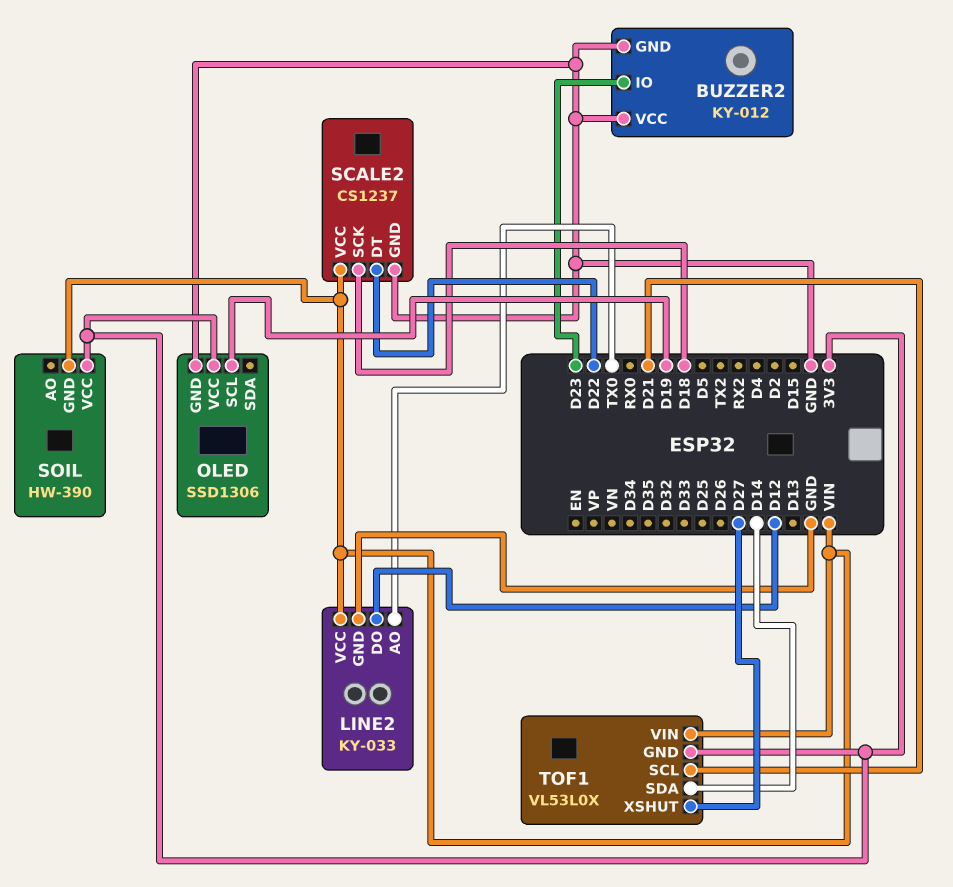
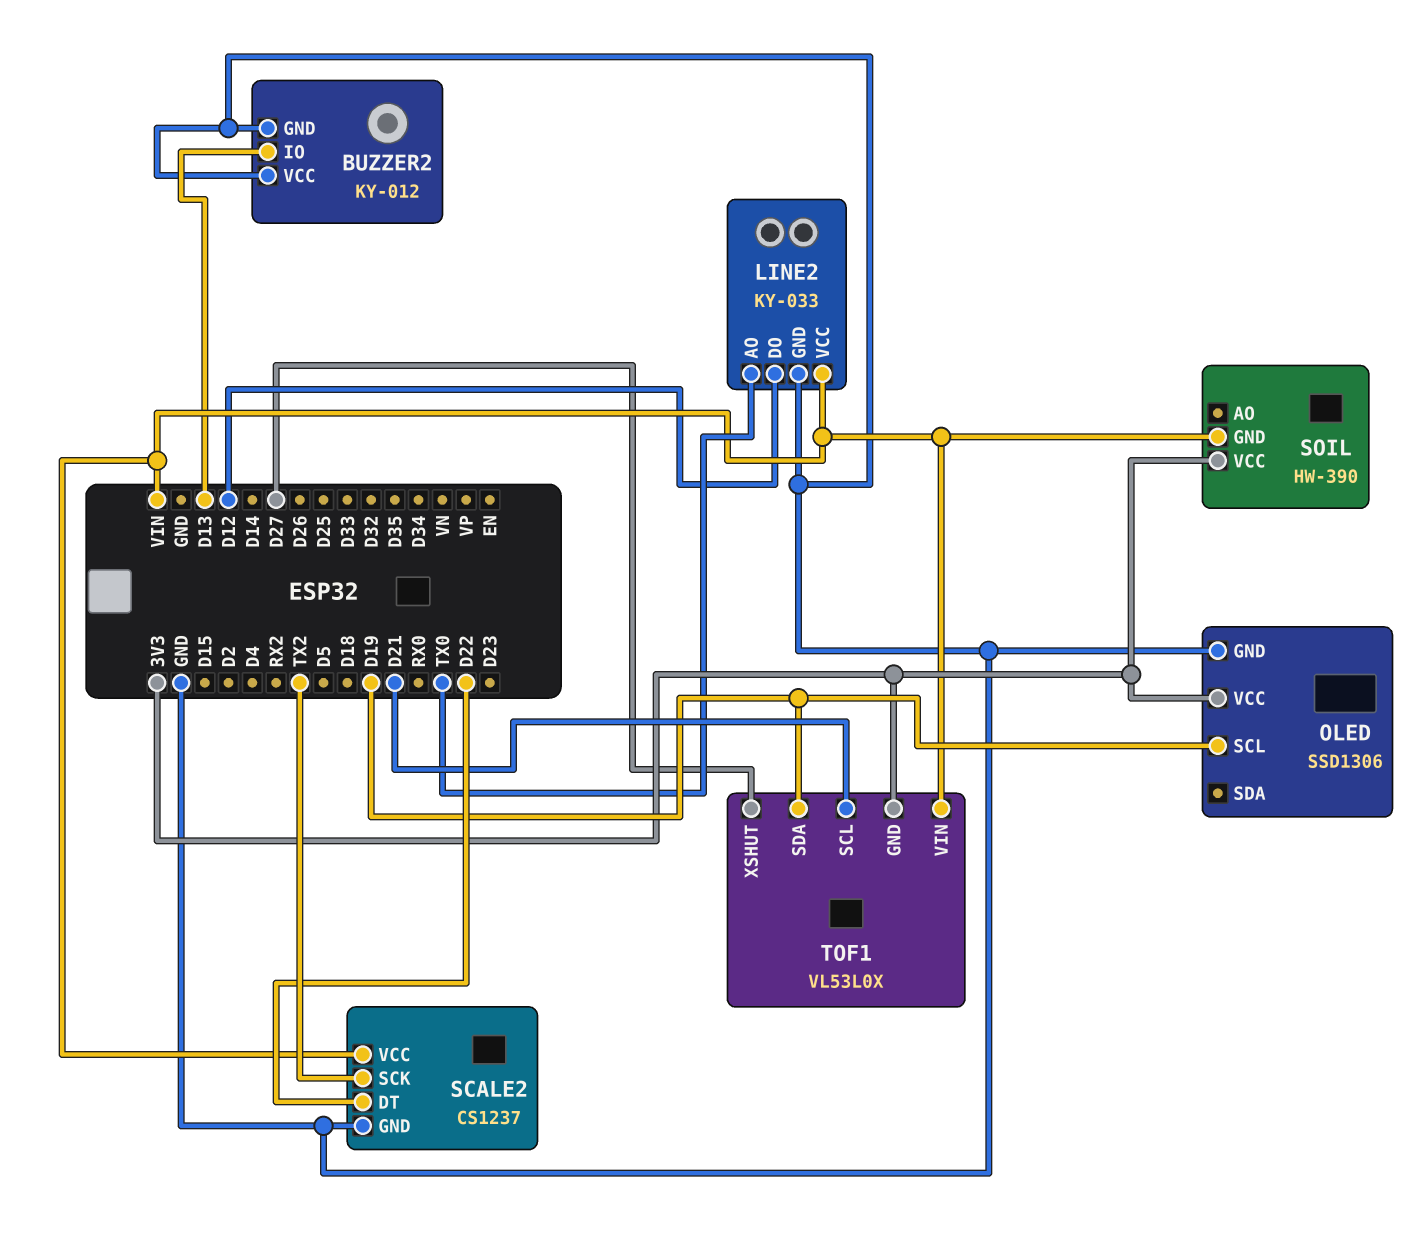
BUZZER2 pin IO: D23 -> D13
SCALE2 pin SCK: D18 -> TX2
TOF1 pin SDA: D14 -> D19

